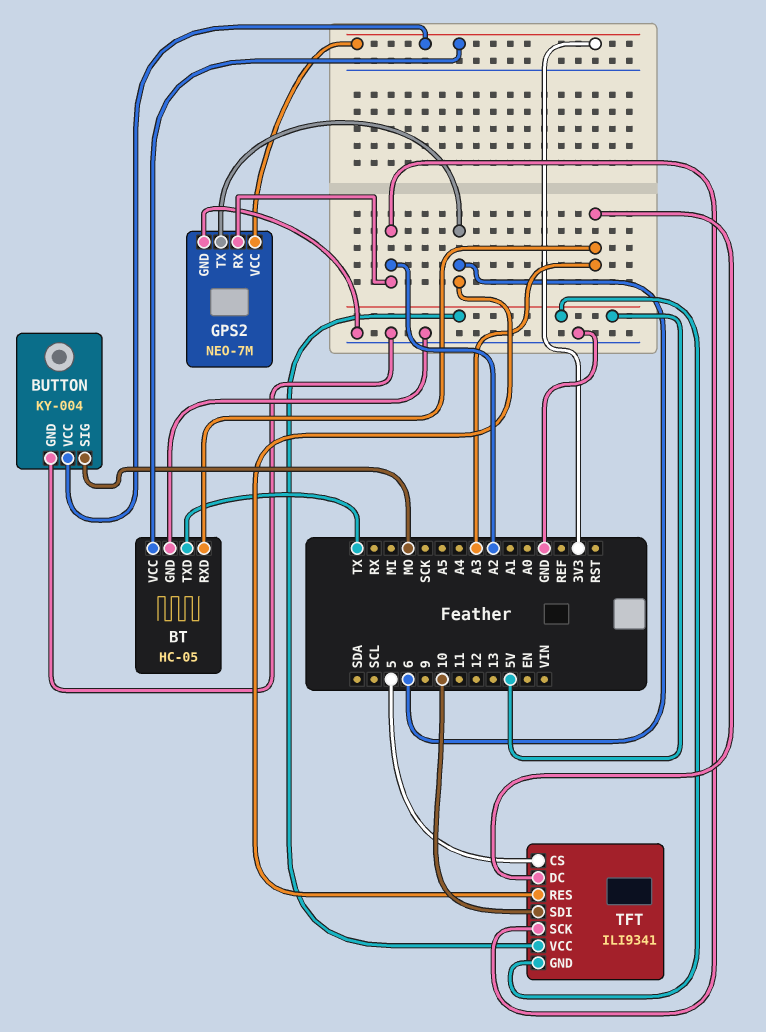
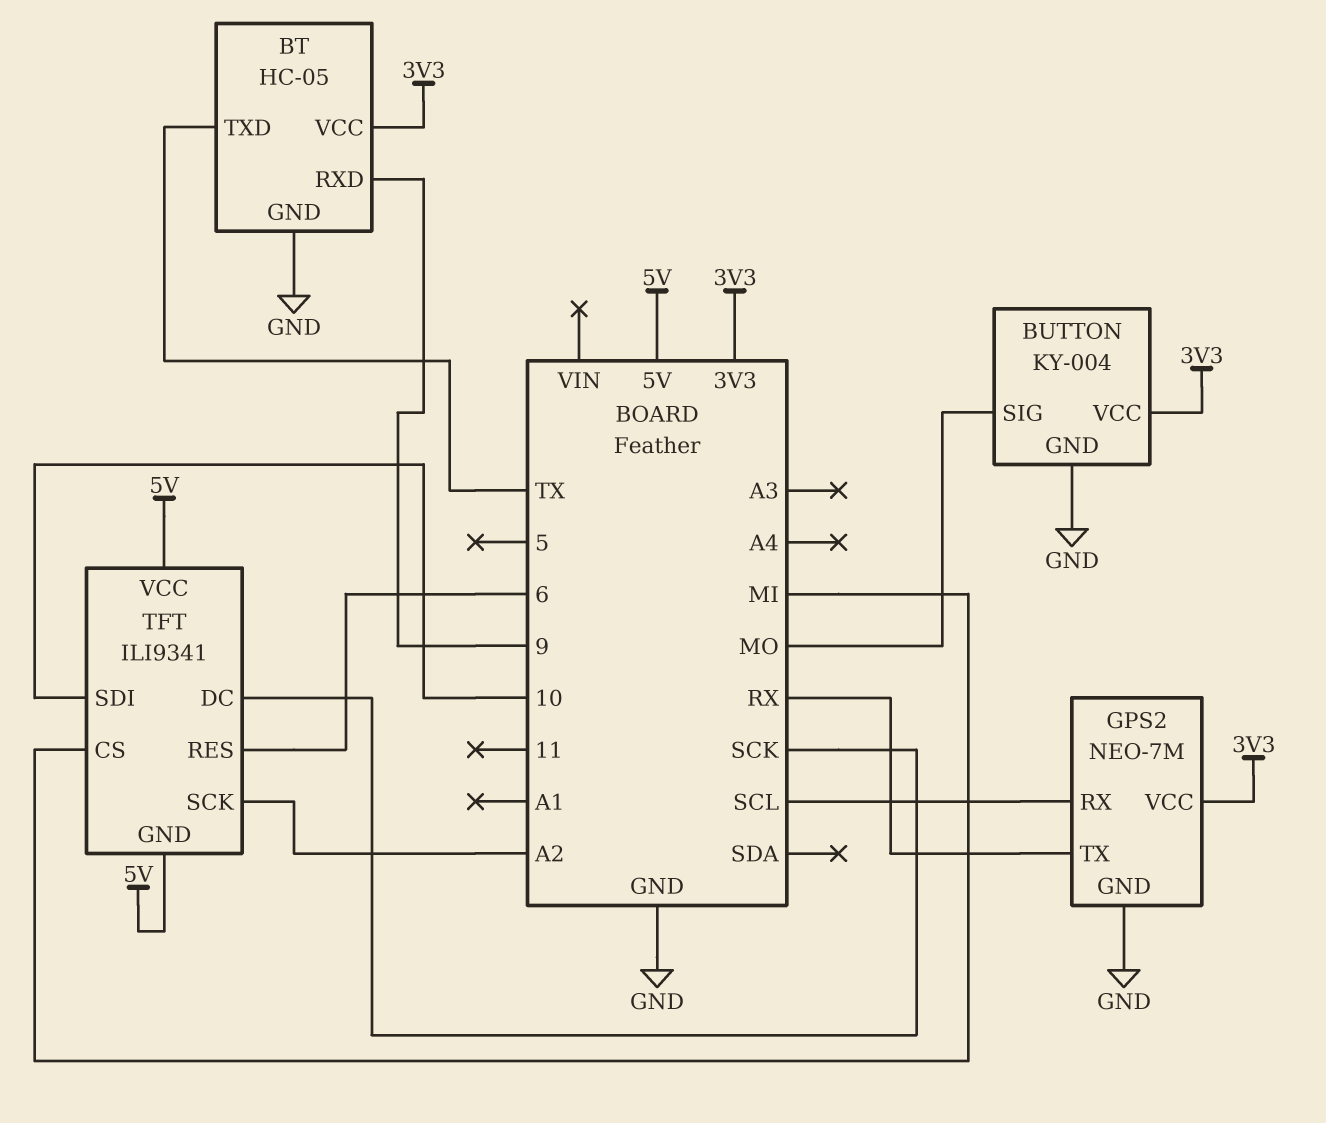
BT pin RXD: A3 -> 9
GPS2 pin RX: A2 -> SCL
GPS2 pin TX: 6 -> RX
TFT pin CS: 5 -> MI
TFT pin DC: A3 -> SCK

